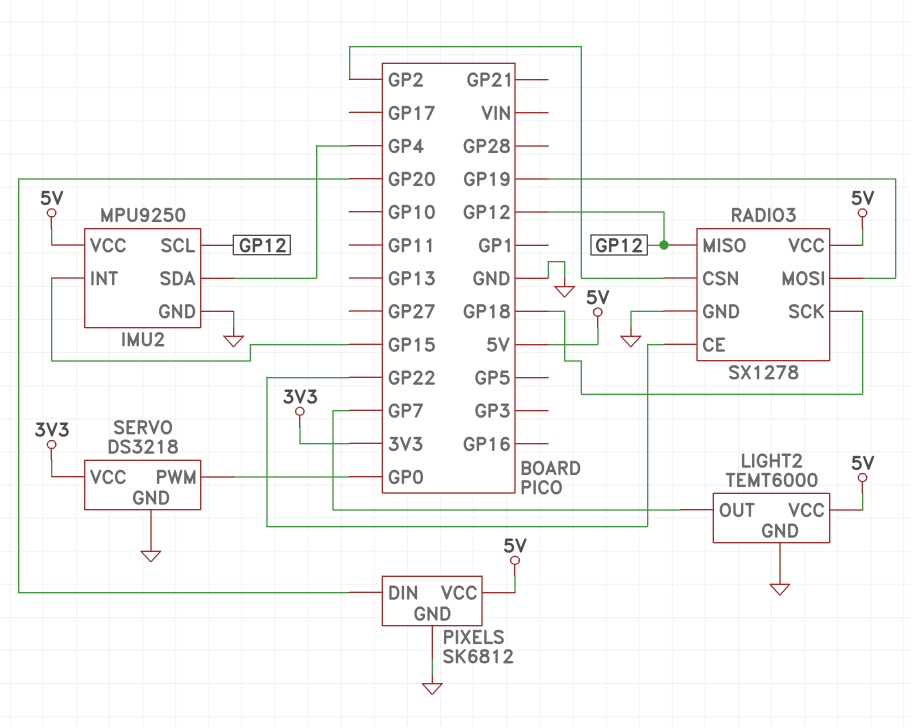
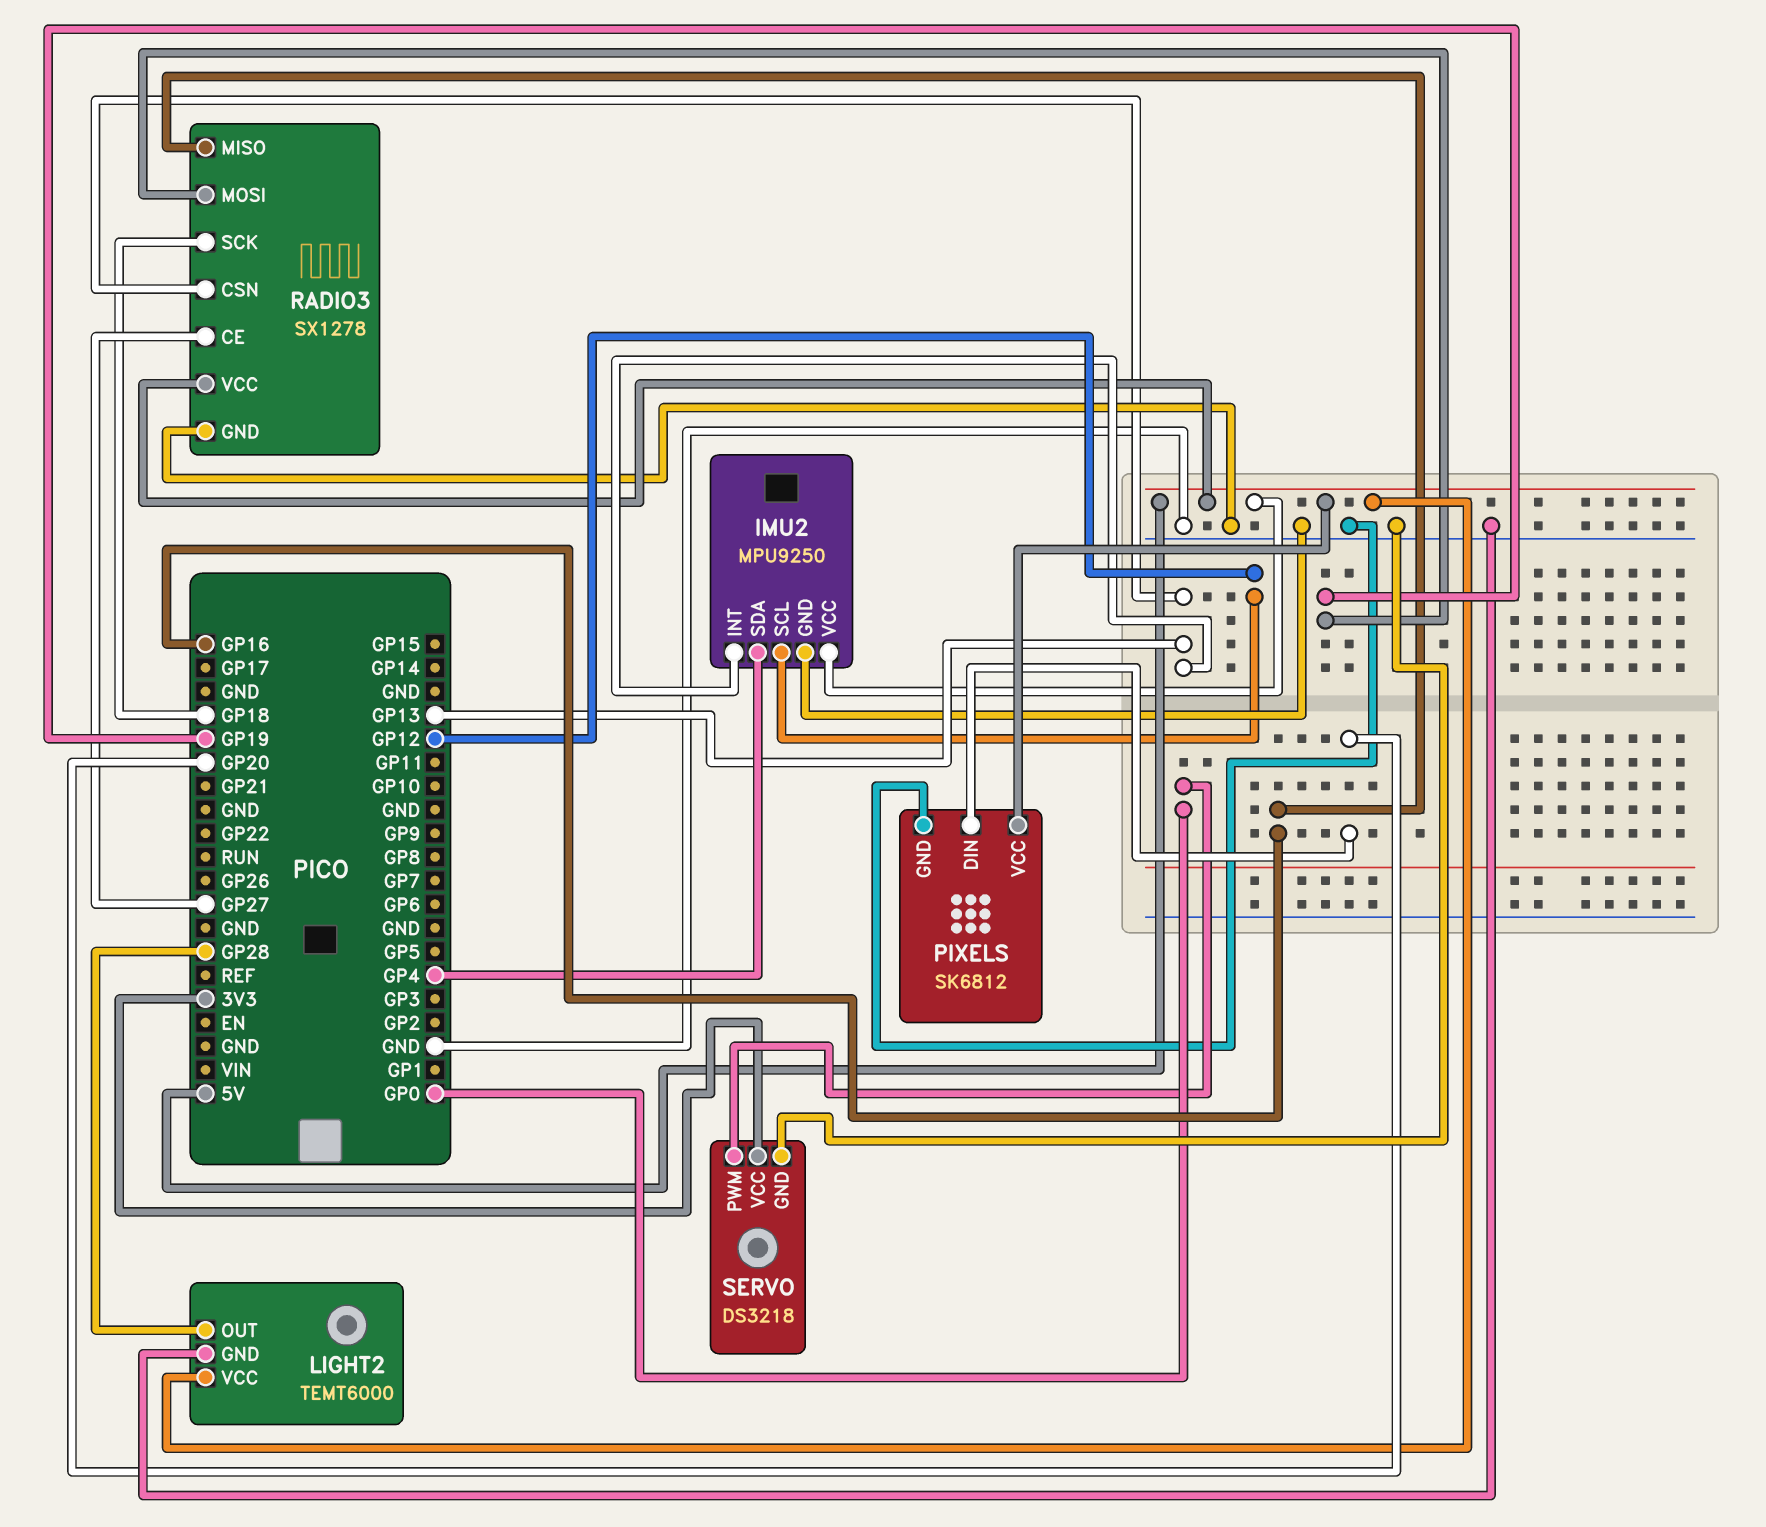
IMU2 pin INT: GP15 -> GP13
LIGHT2 pin OUT: GP7 -> GP28
RADIO3 pin CE: GP22 -> GP27
RADIO3 pin CSN: GP2 -> GP13
RADIO3 pin MISO: GP12 -> GP16

